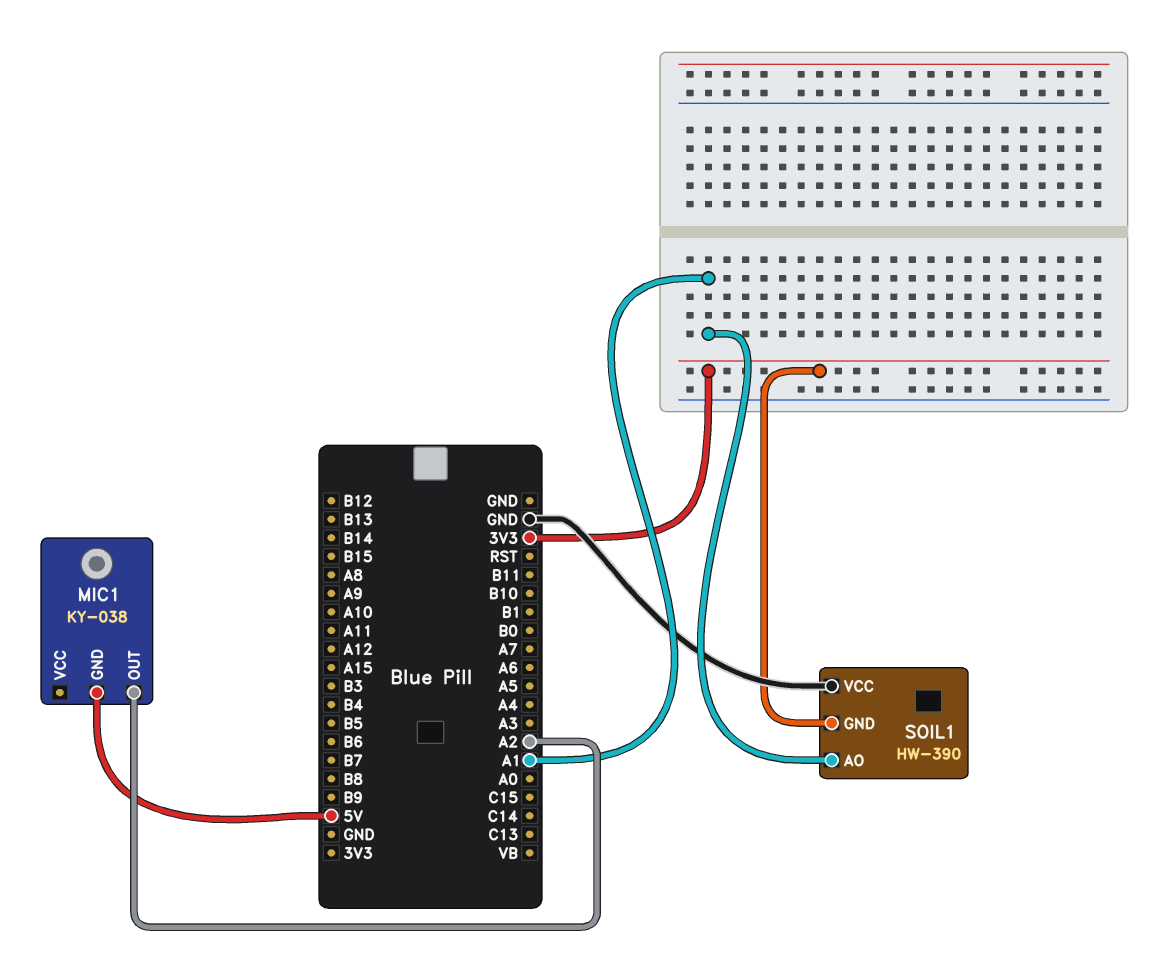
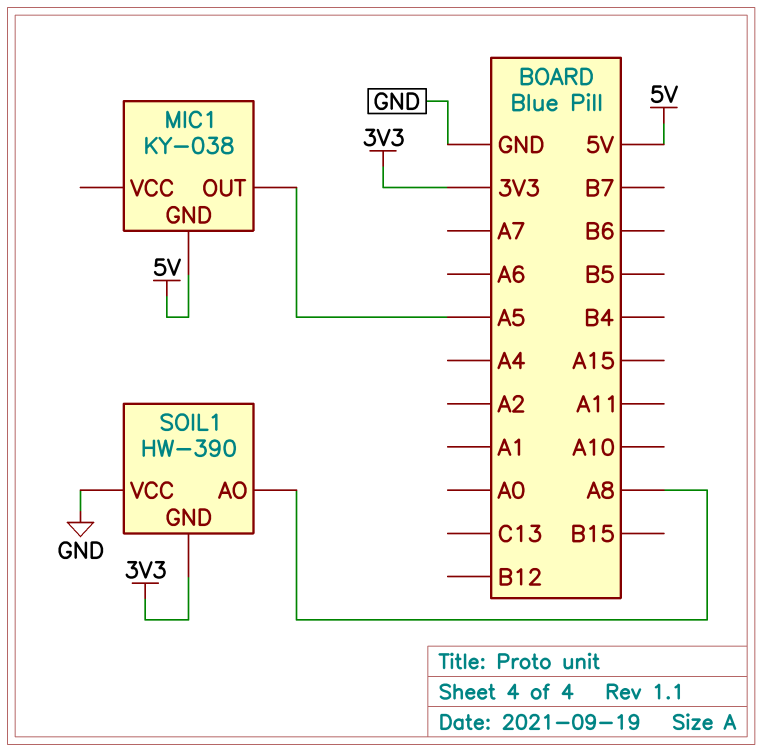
MIC1 pin OUT: A2 -> A5
SOIL1 pin AO: A1 -> A8

